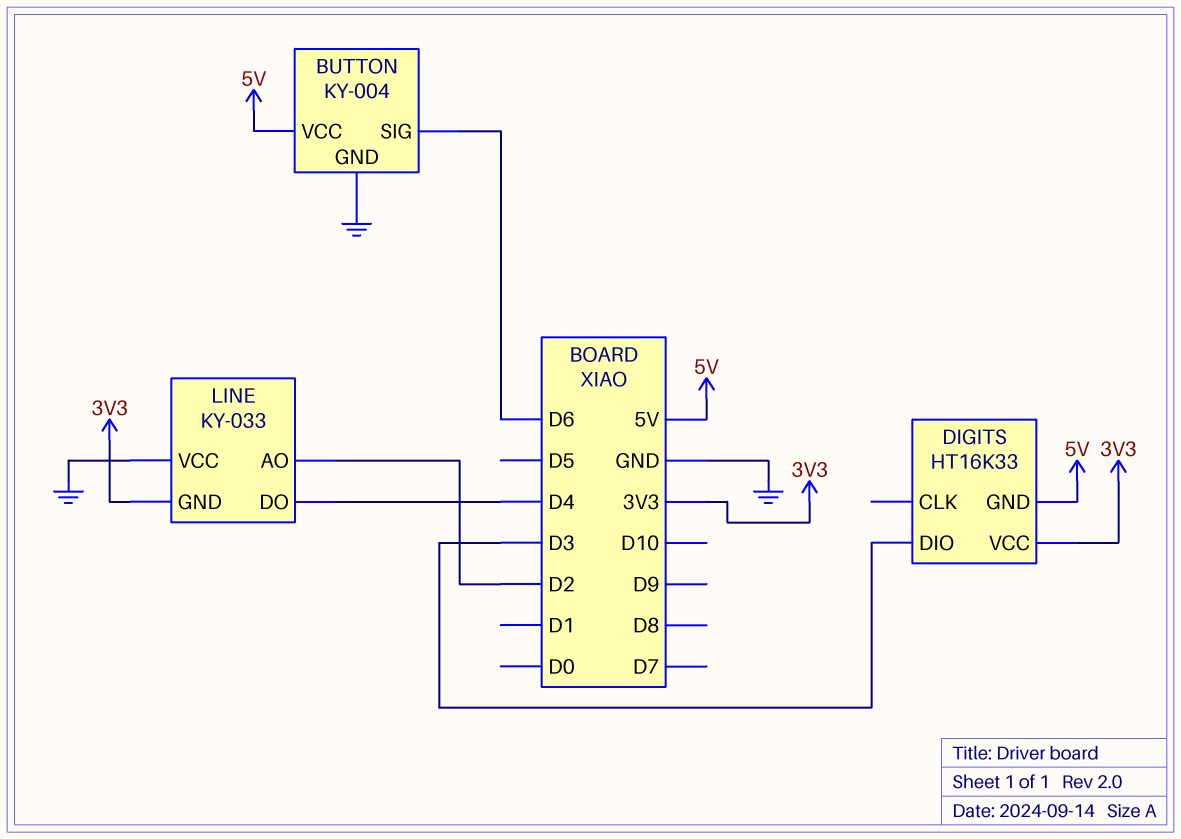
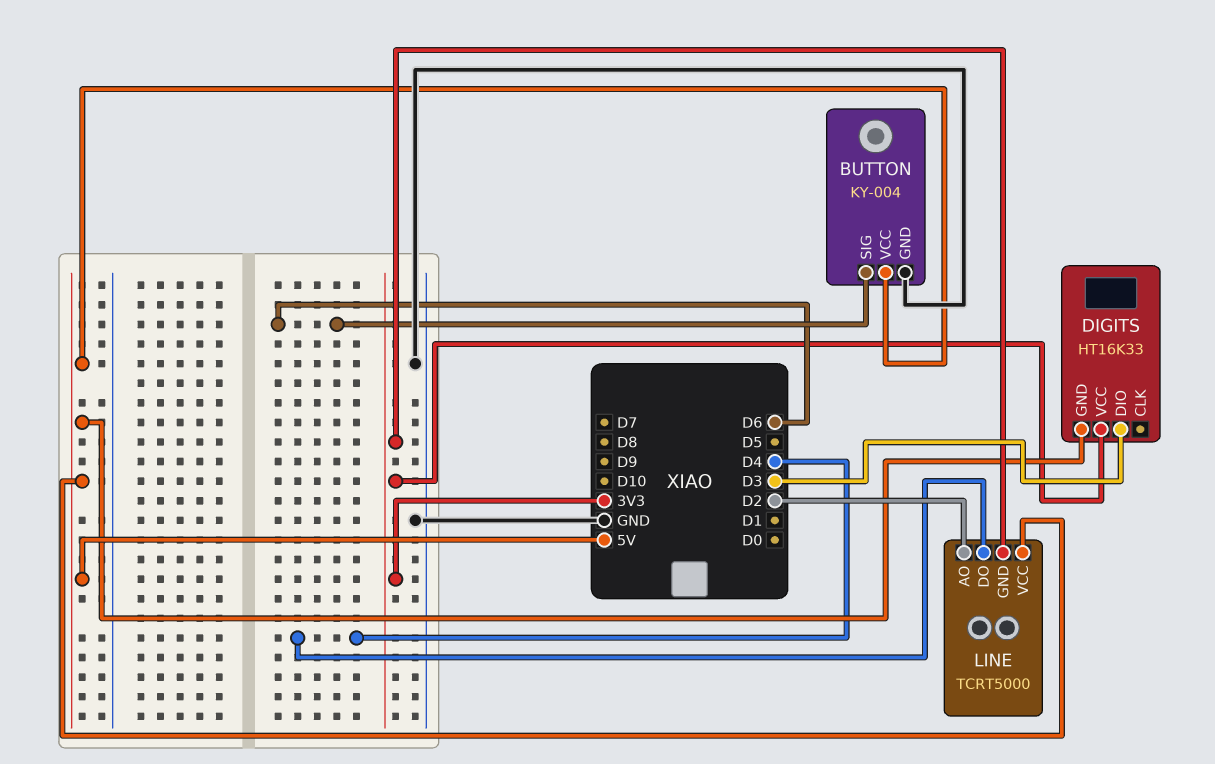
LINE: KY-033 -> TCRT5000
LINE pin VCC: GND -> 5V

